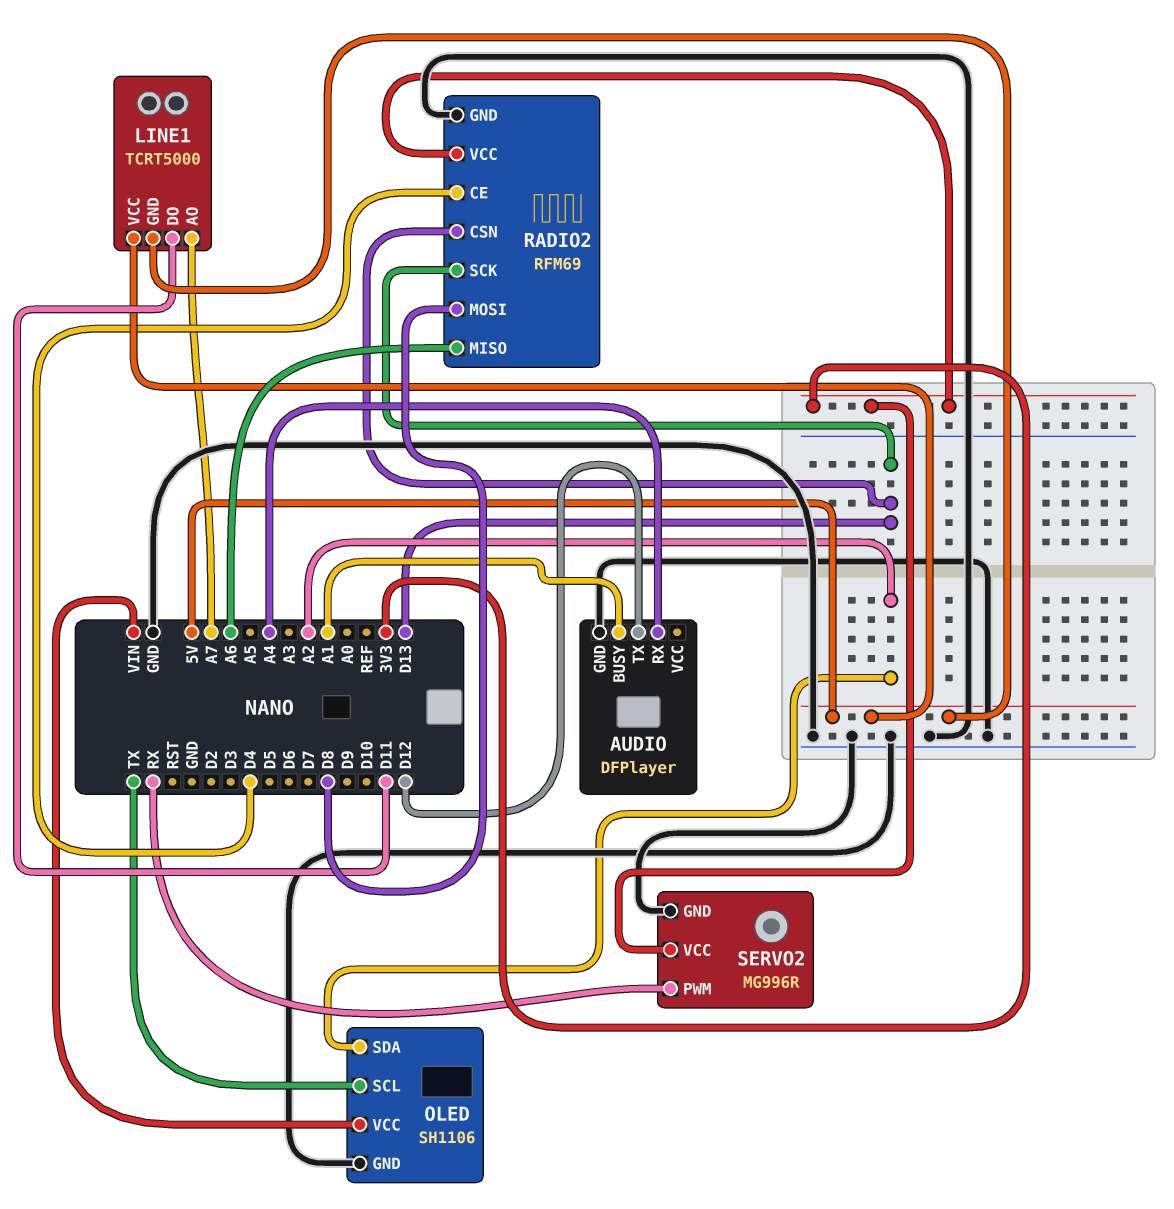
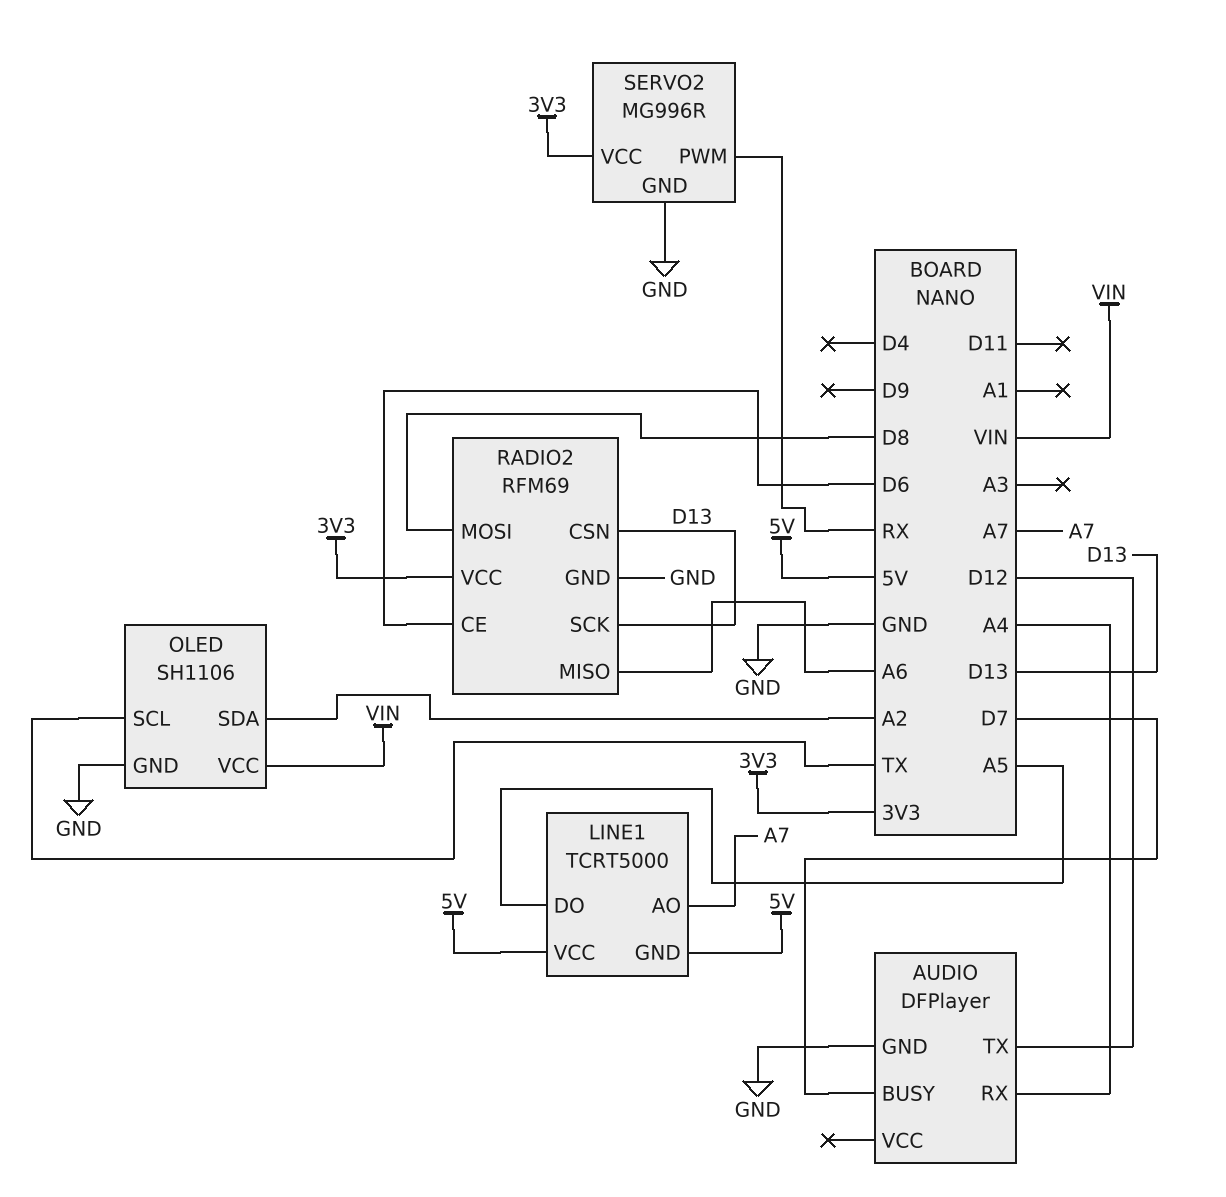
AUDIO pin BUSY: A1 -> D7
LINE1 pin DO: D11 -> A5
RADIO2 pin CE: D4 -> D6

